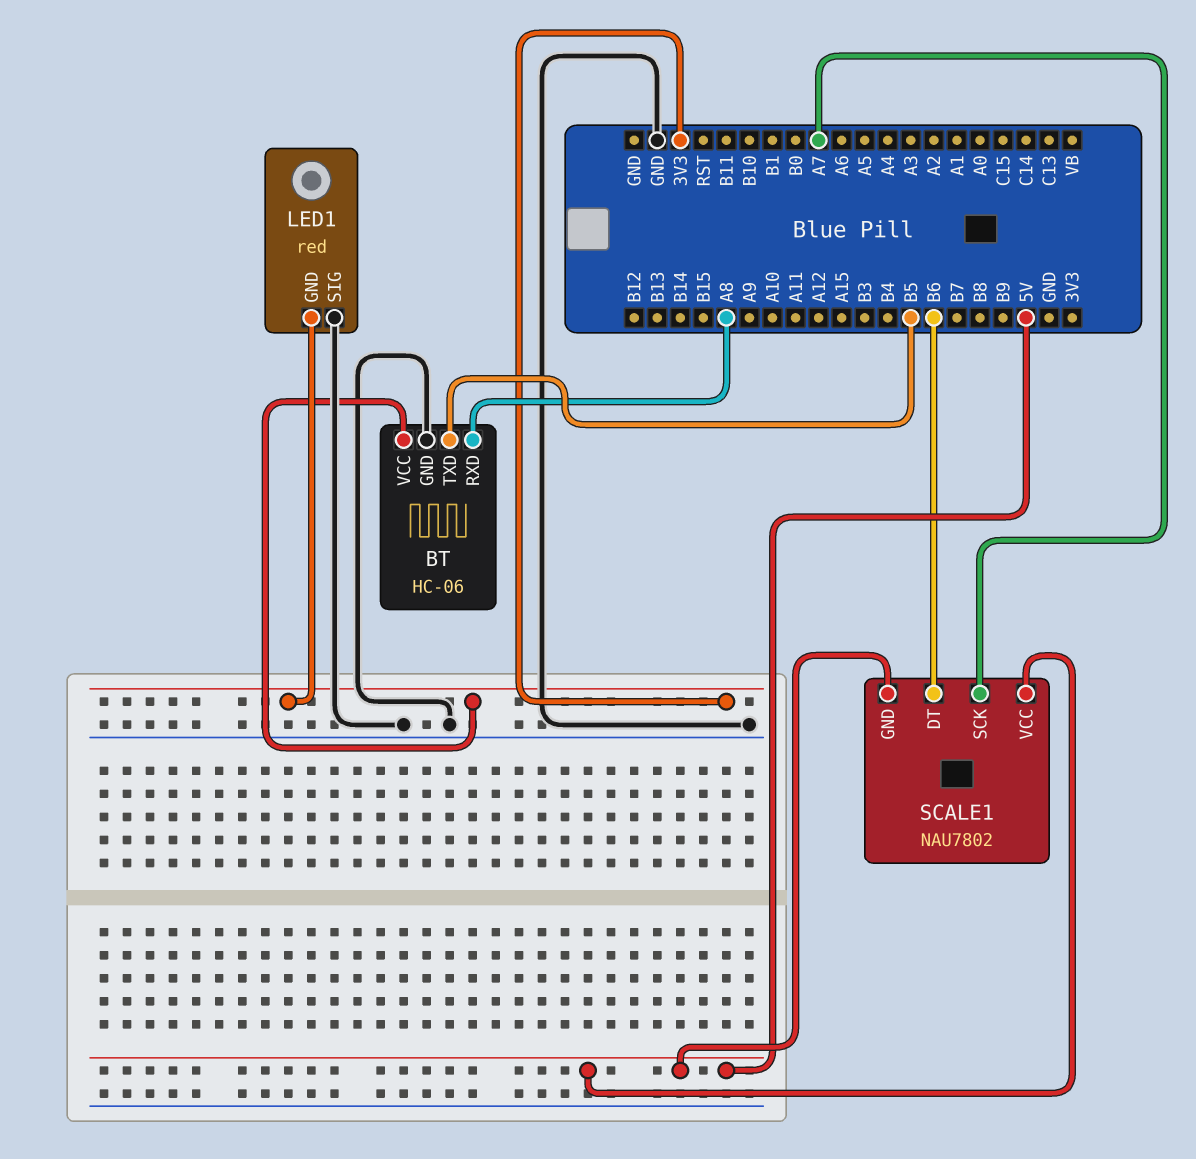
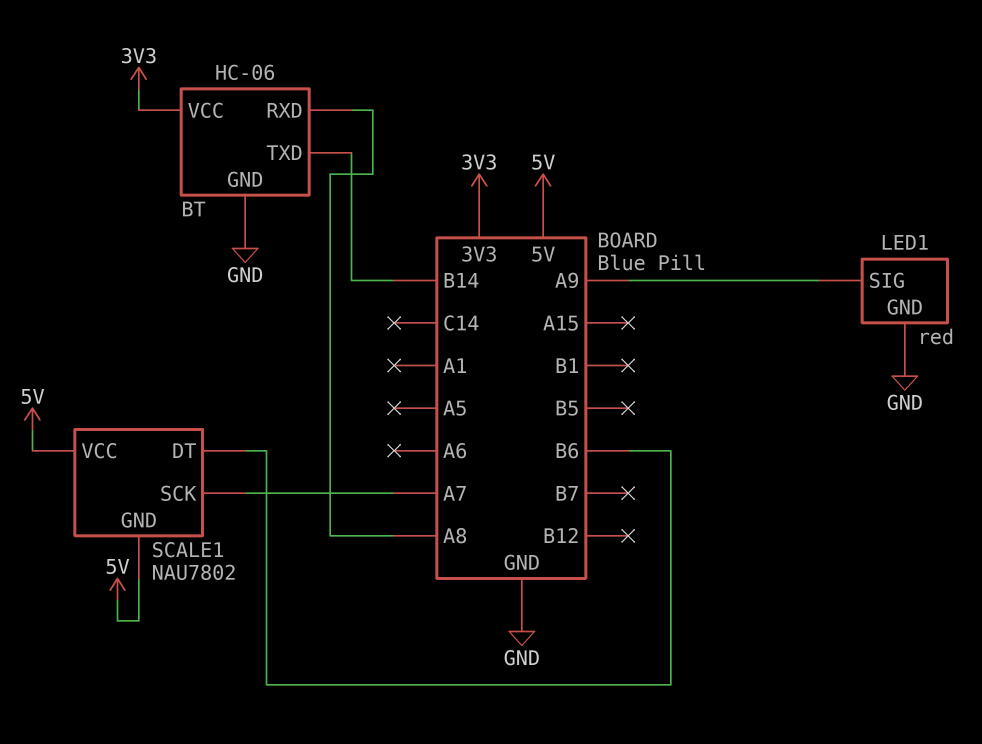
BT pin TXD: B5 -> B14
LED1 pin GND: 3V3 -> GND
LED1 pin SIG: GND -> A9

